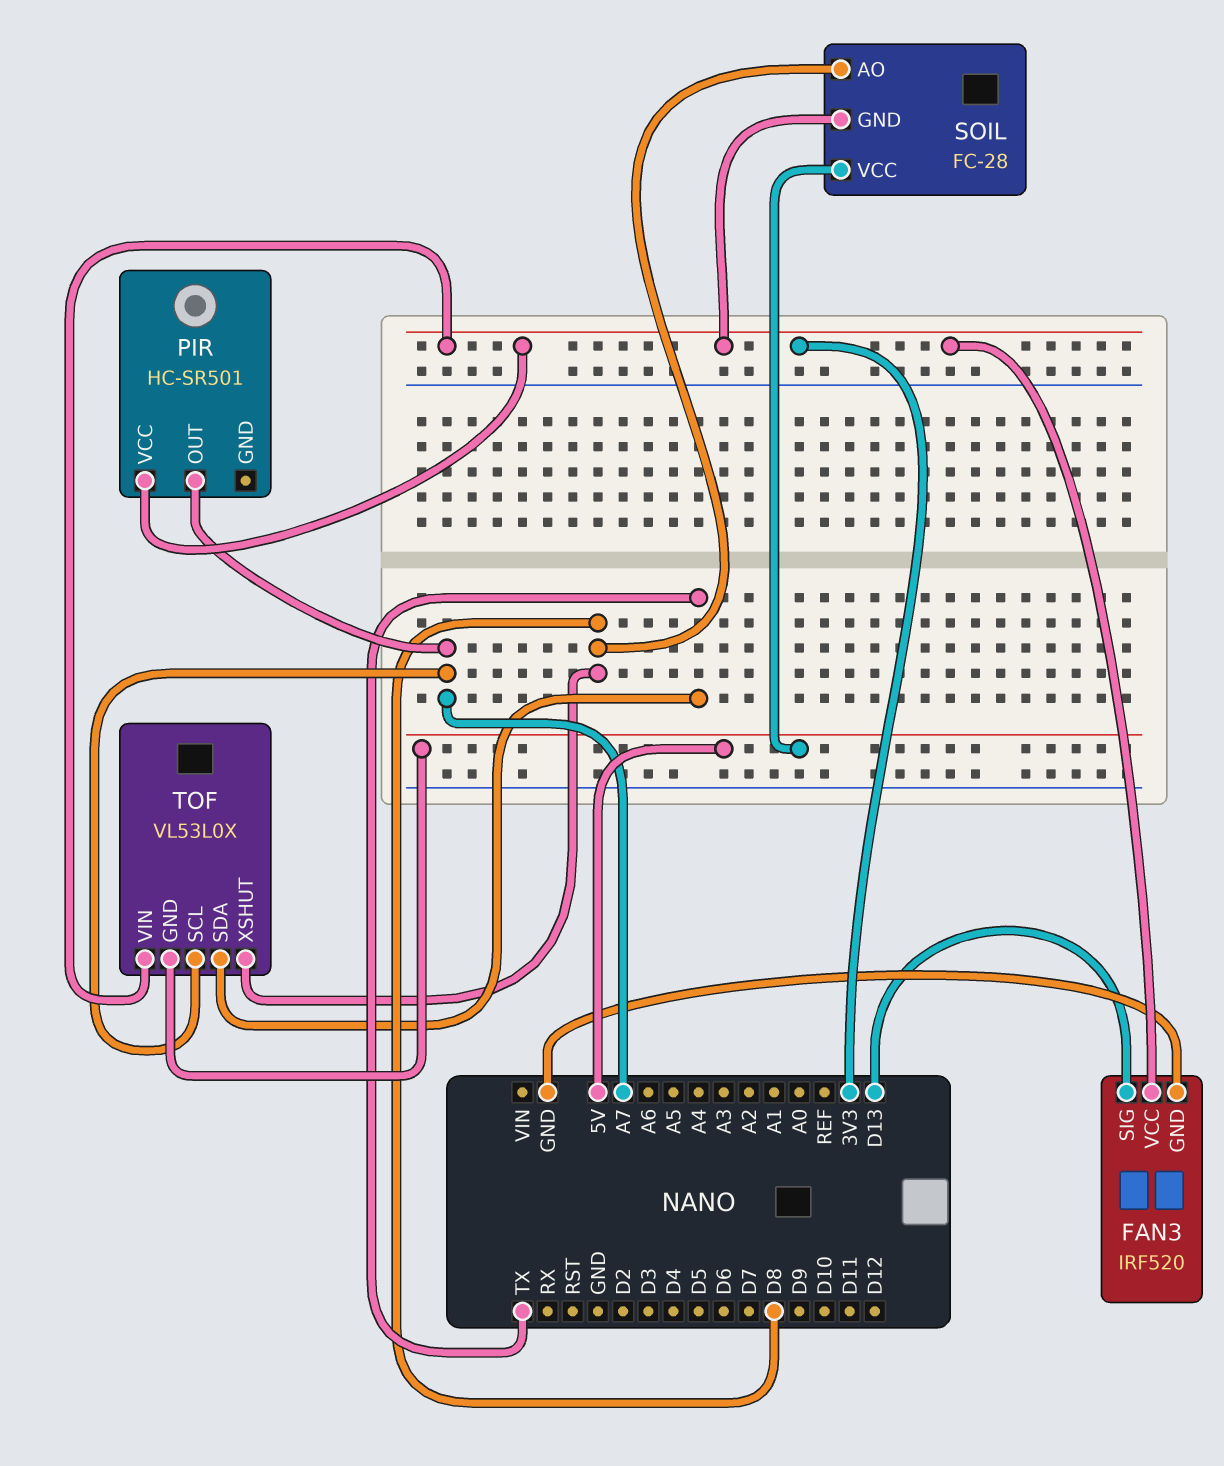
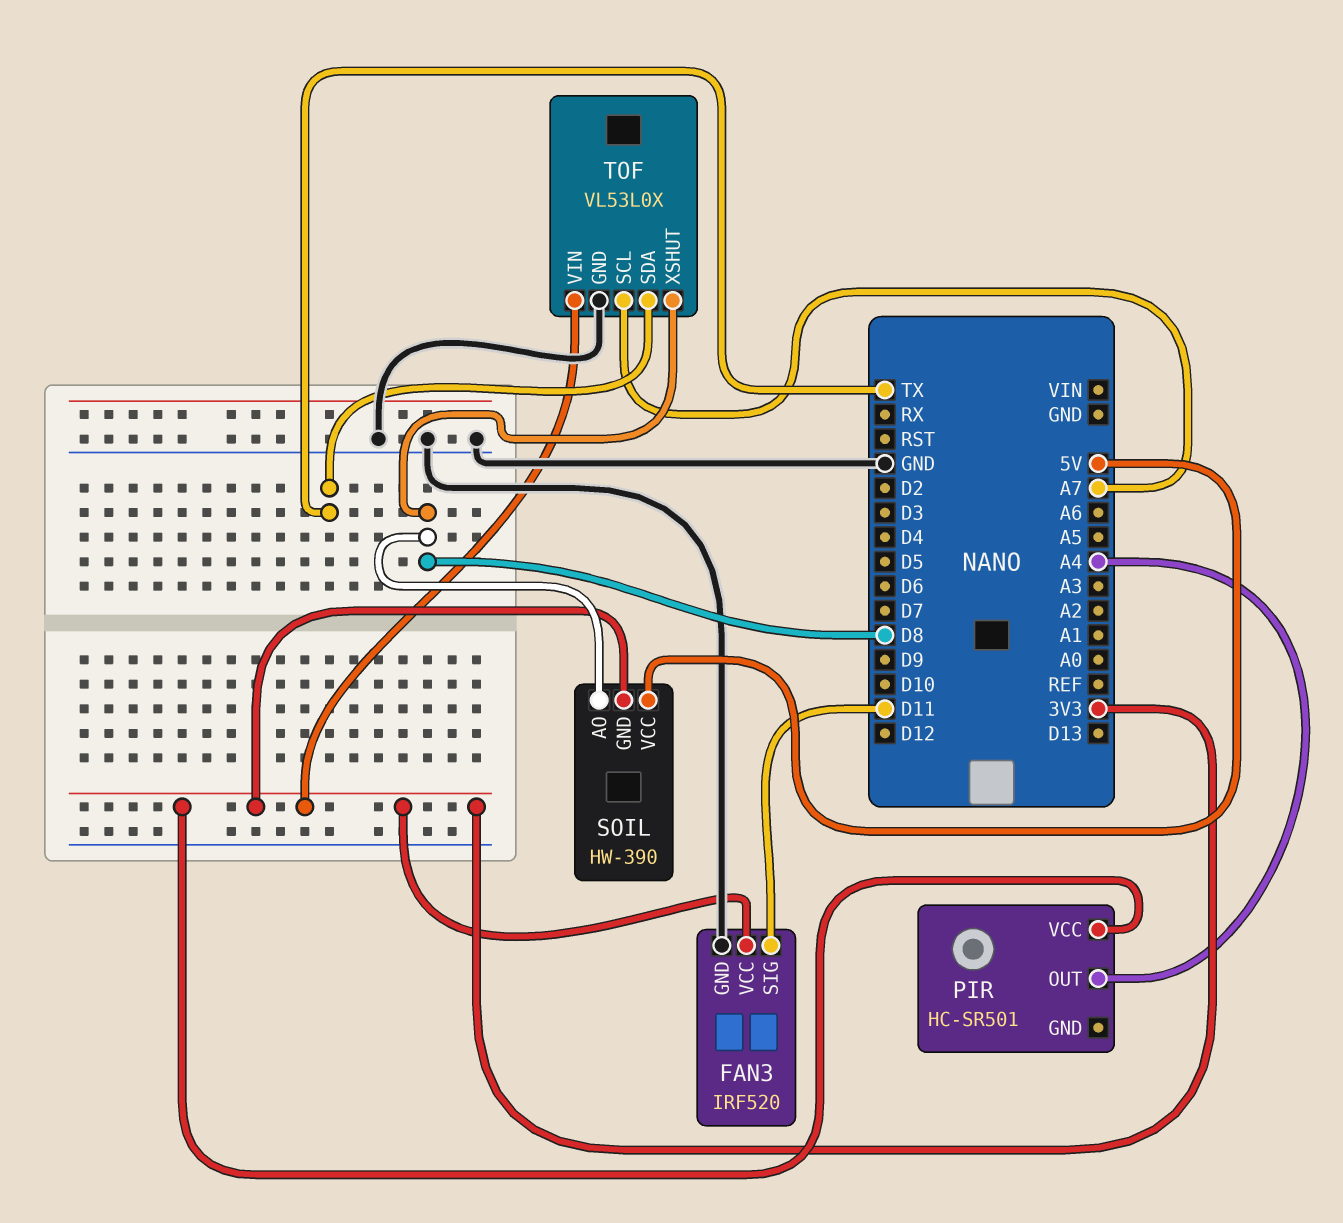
FAN3 pin SIG: D13 -> D11
PIR pin OUT: A7 -> A4
SOIL: FC-28 -> HW-390
TOF pin GND: 5V -> GND

